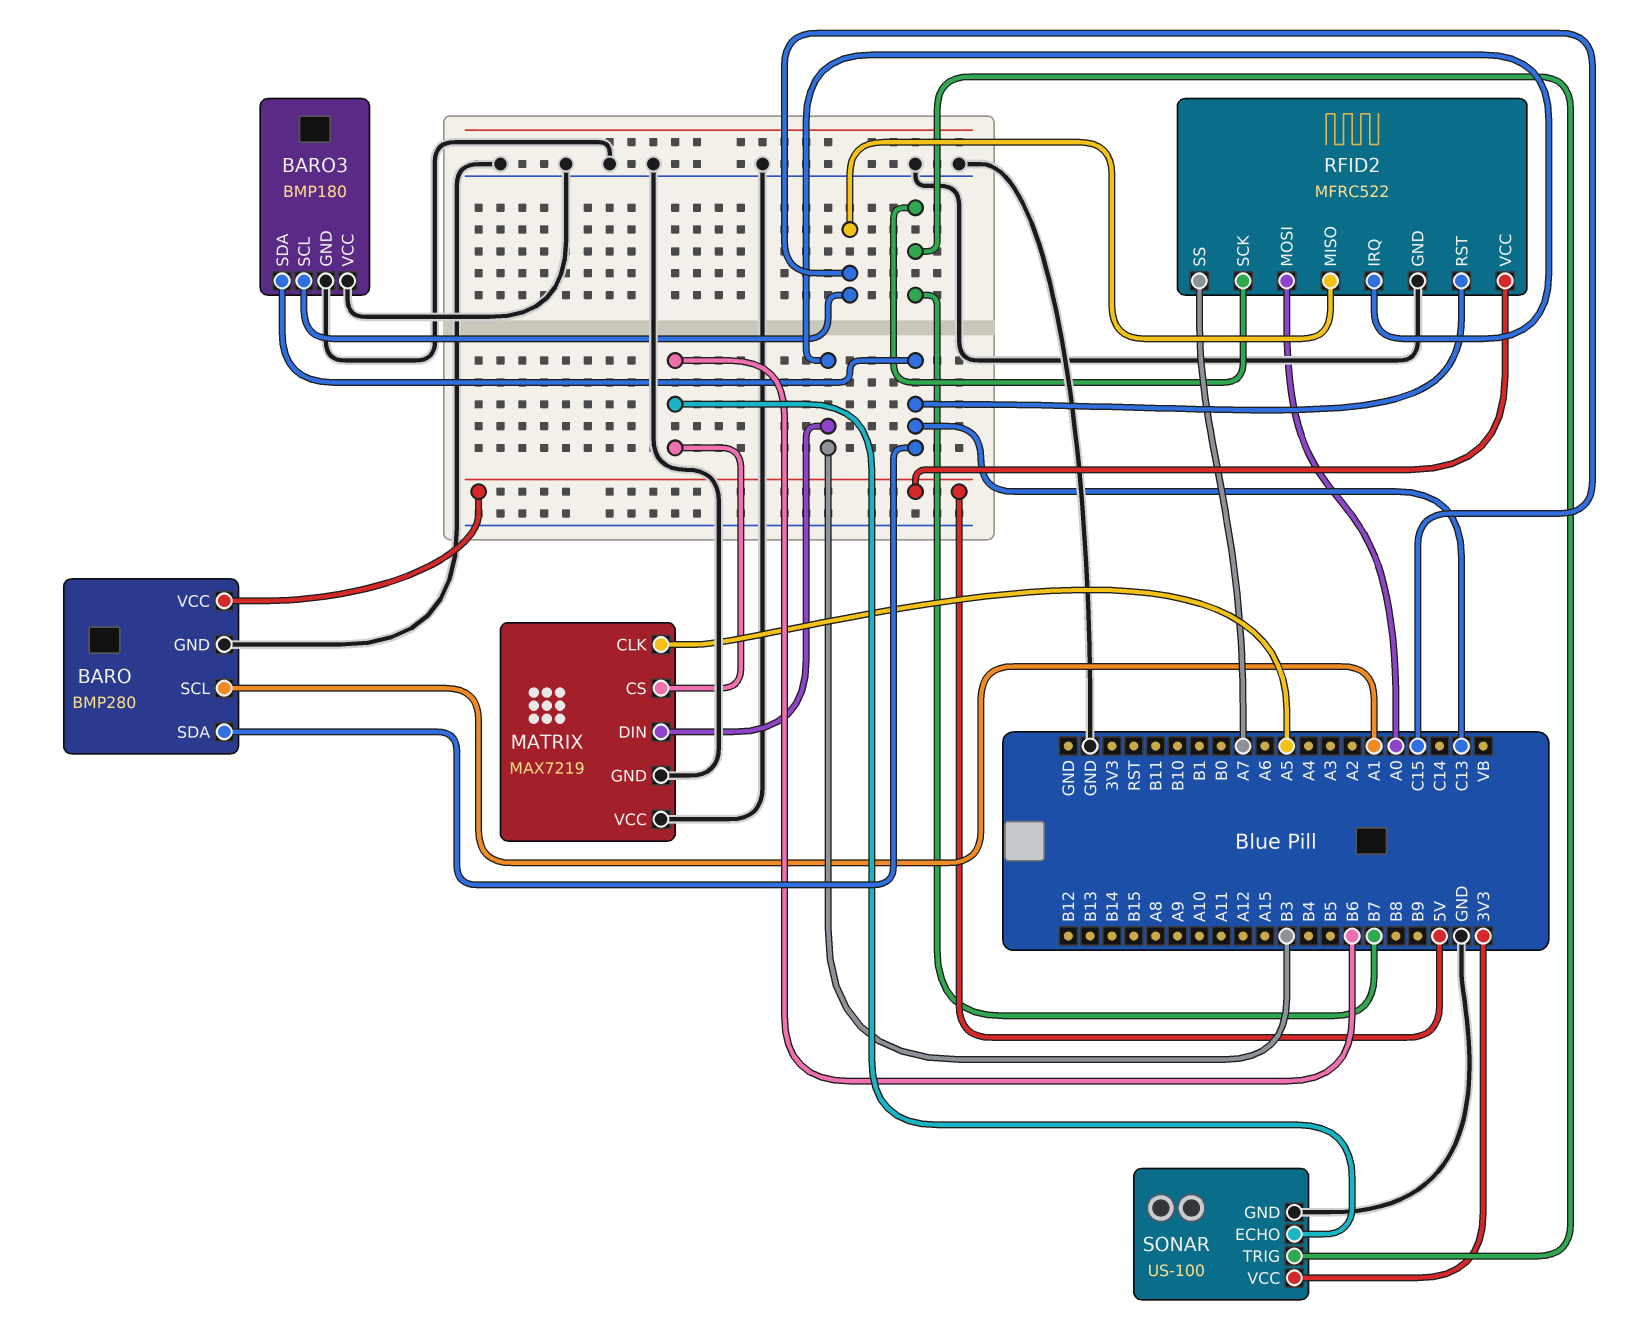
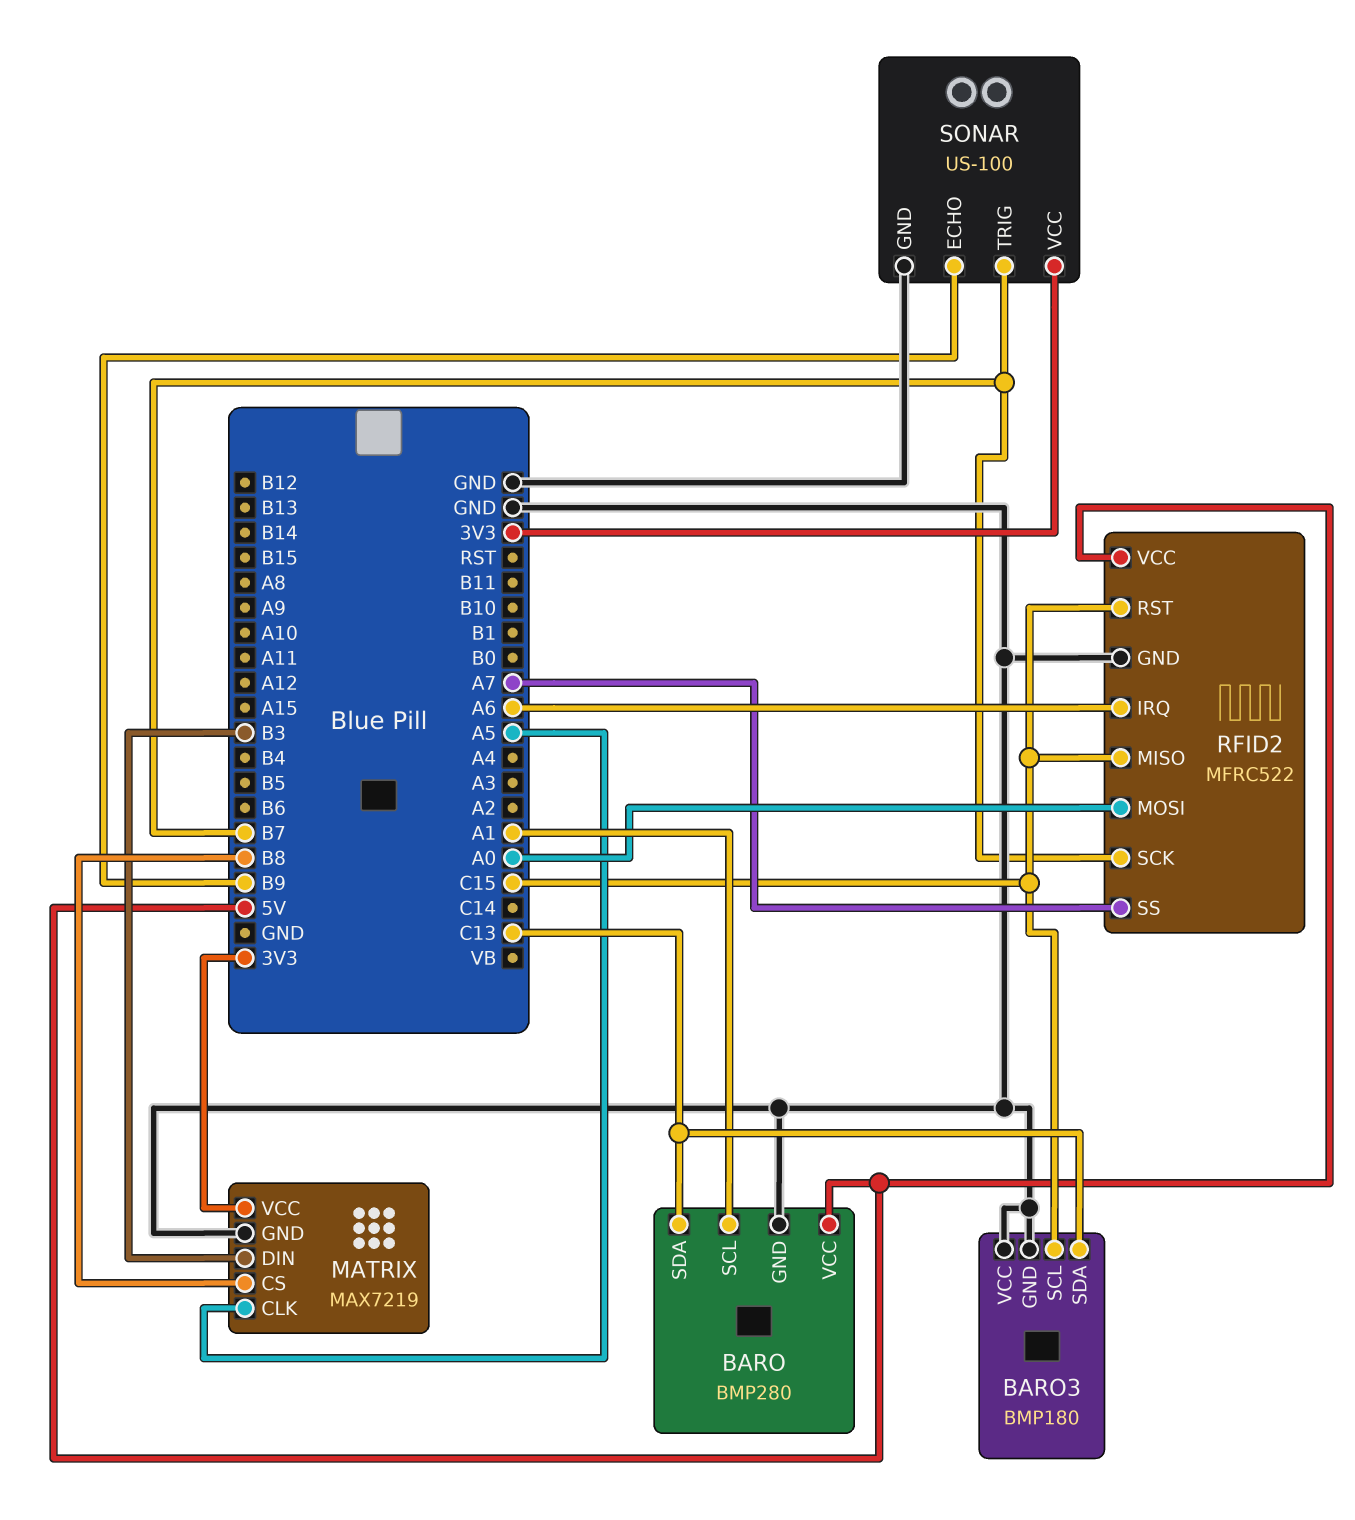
MATRIX pin CS: B6 -> B8
MATRIX pin VCC: GND -> 3V3
RFID2 pin IRQ: B3 -> A6
RFID2 pin RST: C13 -> C15
SONAR pin ECHO: B6 -> B9

